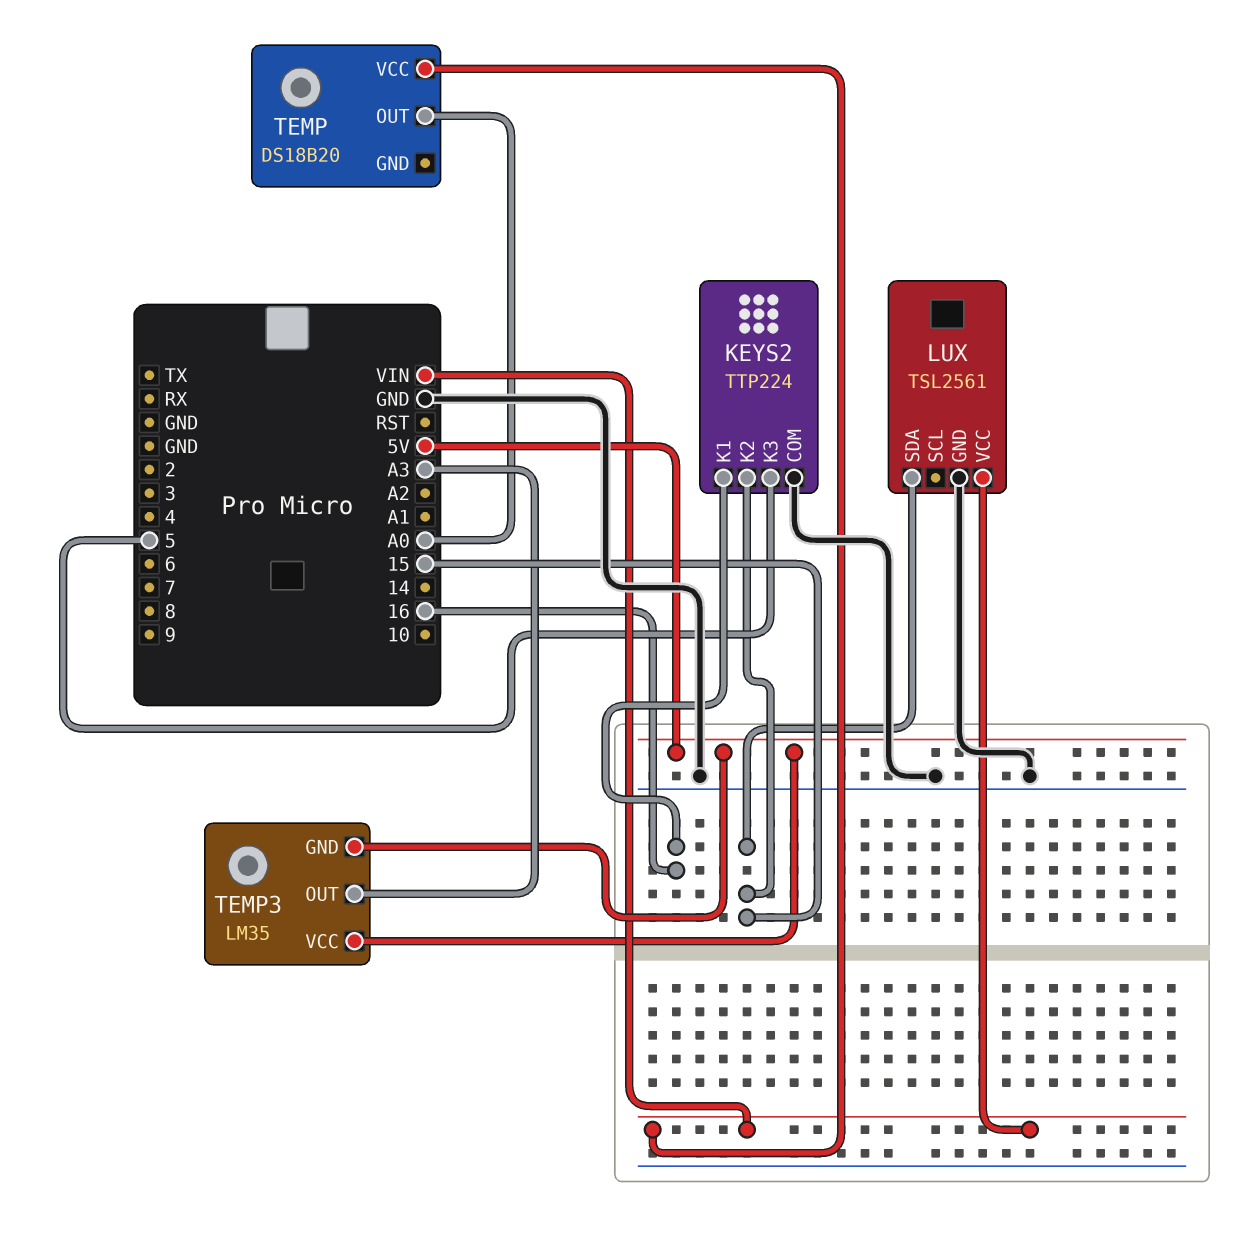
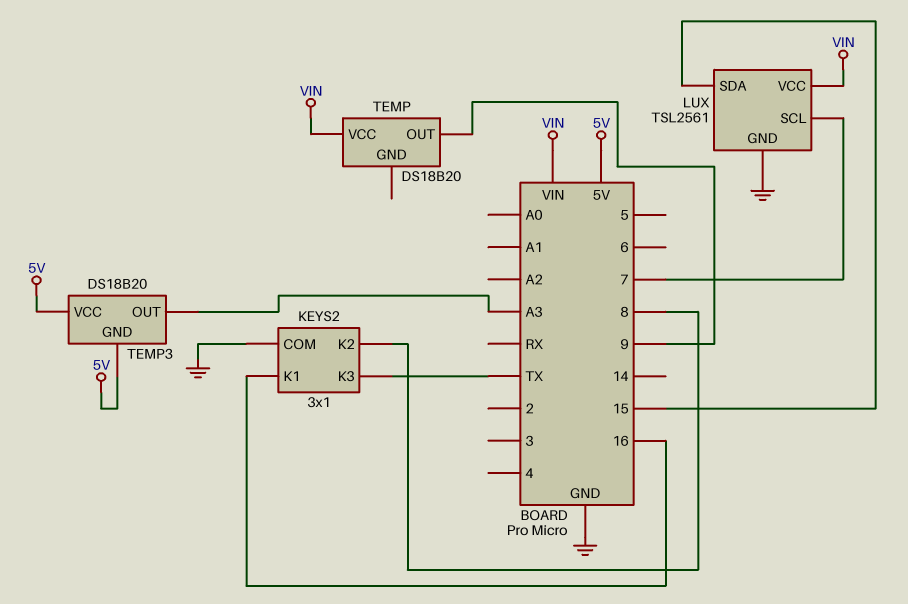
KEYS2: TTP224 -> 3x1
KEYS2 pin K2: 15 -> 8
KEYS2 pin K3: 5 -> TX
LUX pin SCL: none -> 7
TEMP pin OUT: A0 -> 9
TEMP3: LM35 -> DS18B20

